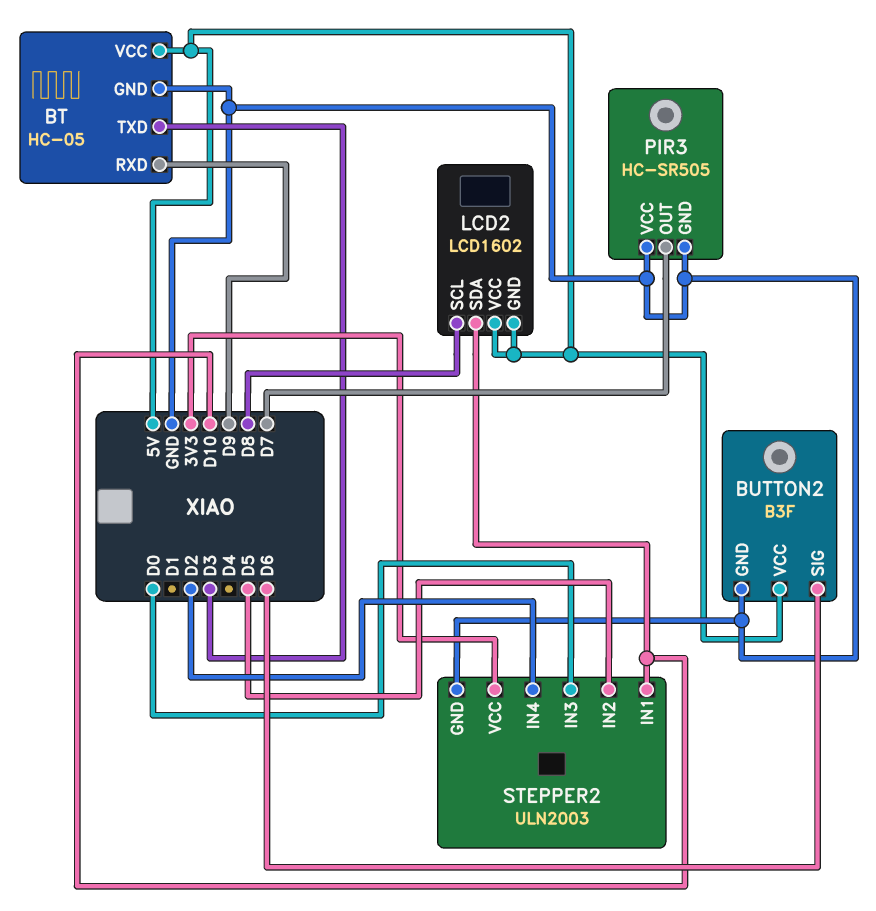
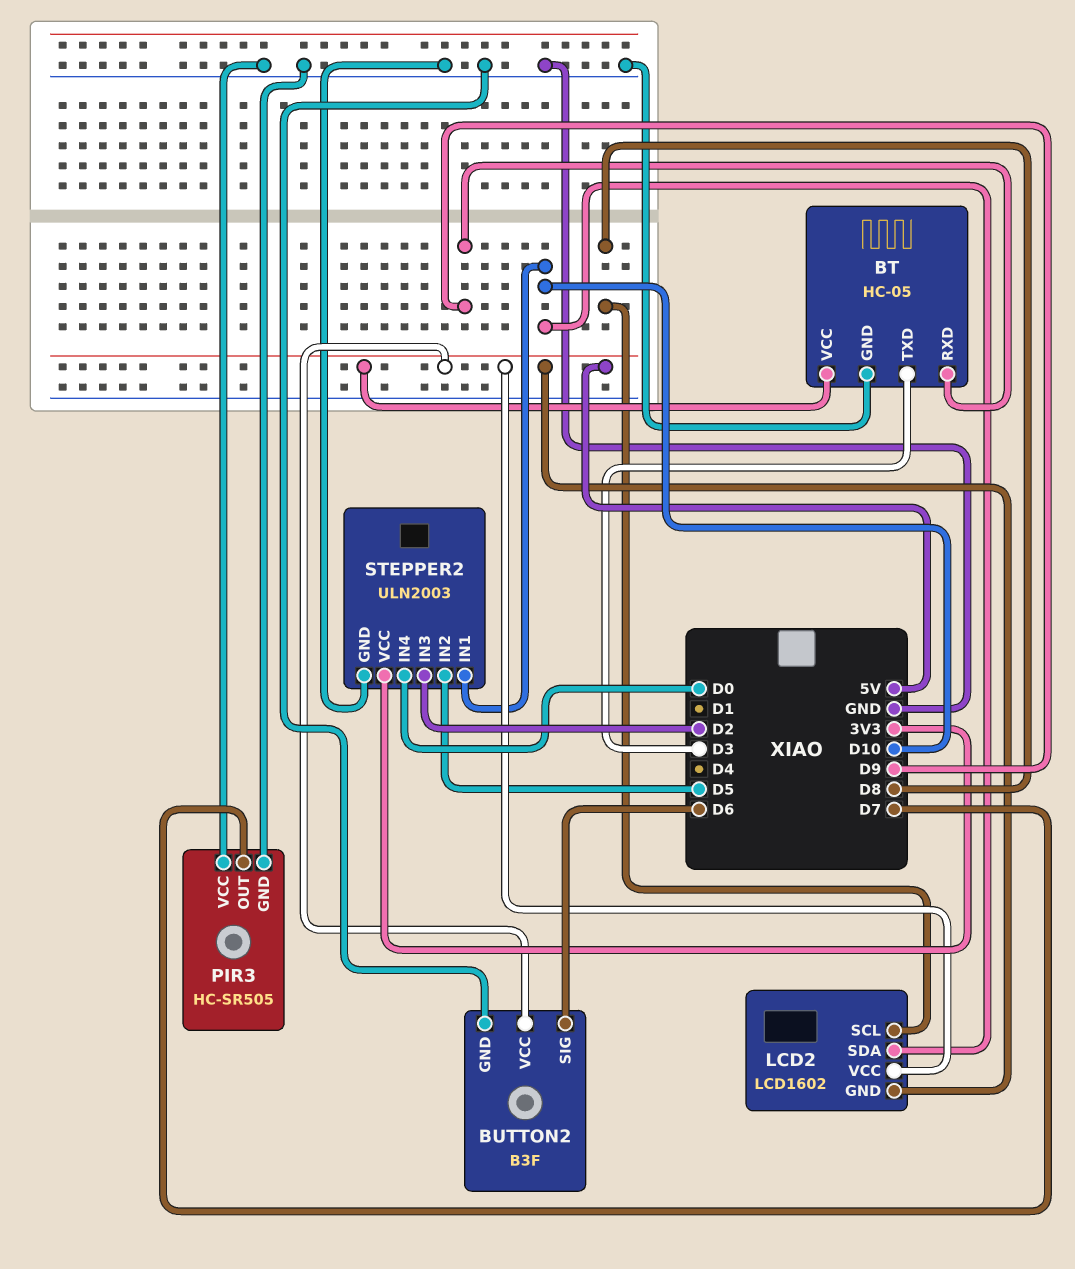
STEPPER2 pin IN3: D0 -> D2
STEPPER2 pin IN4: D2 -> D0

